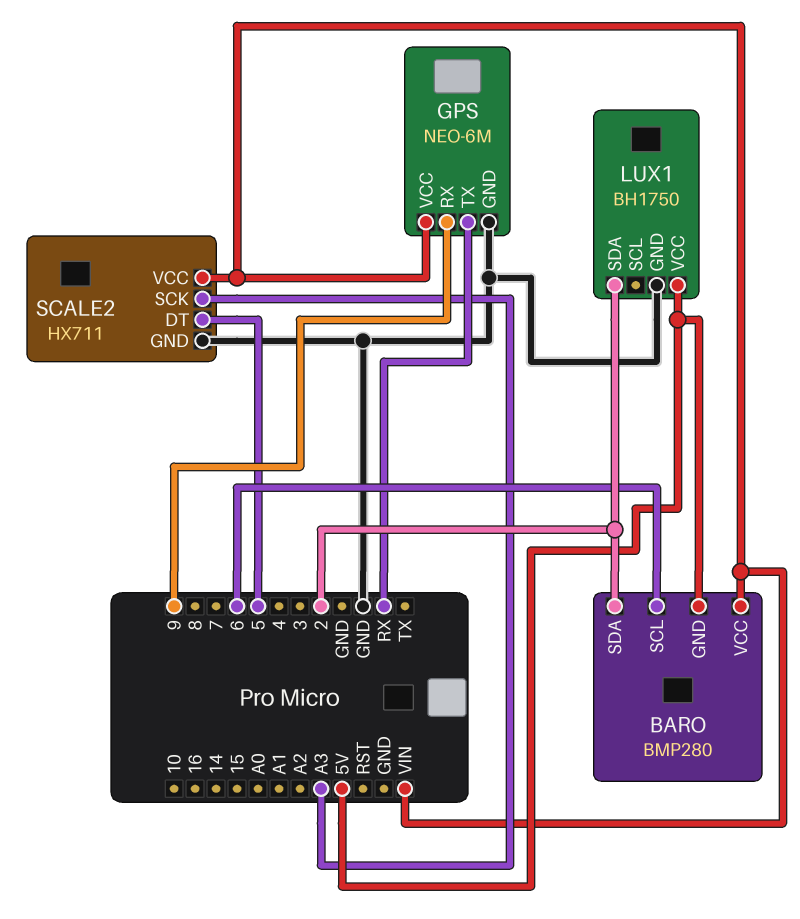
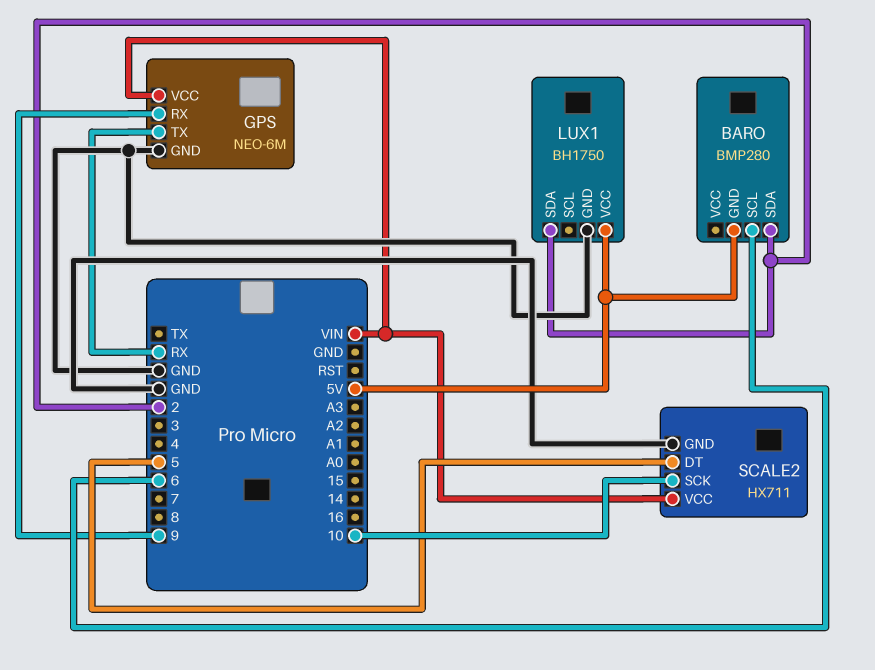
BARO pin VCC: VIN -> none
SCALE2 pin SCK: A3 -> 10

